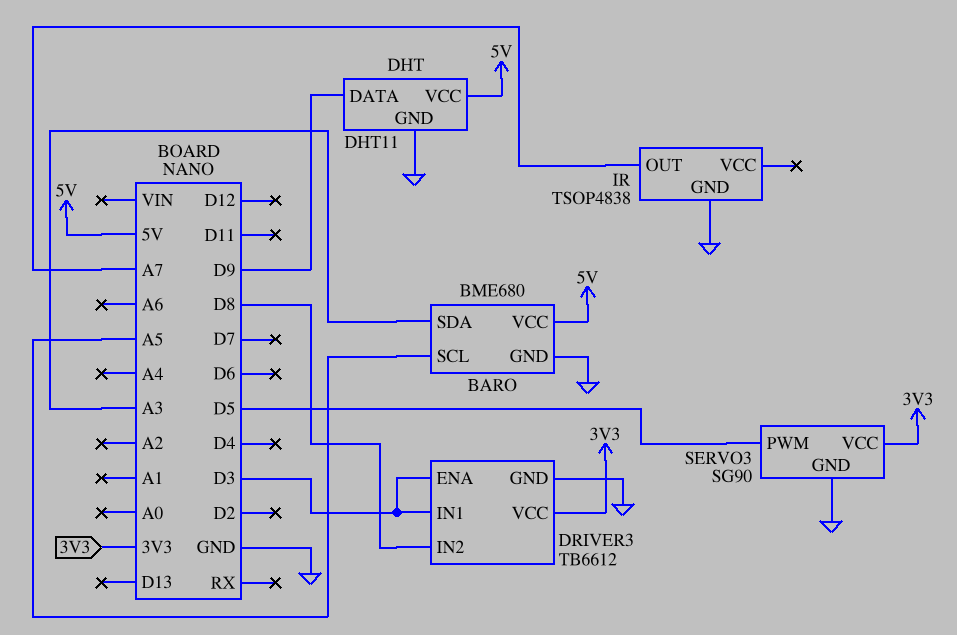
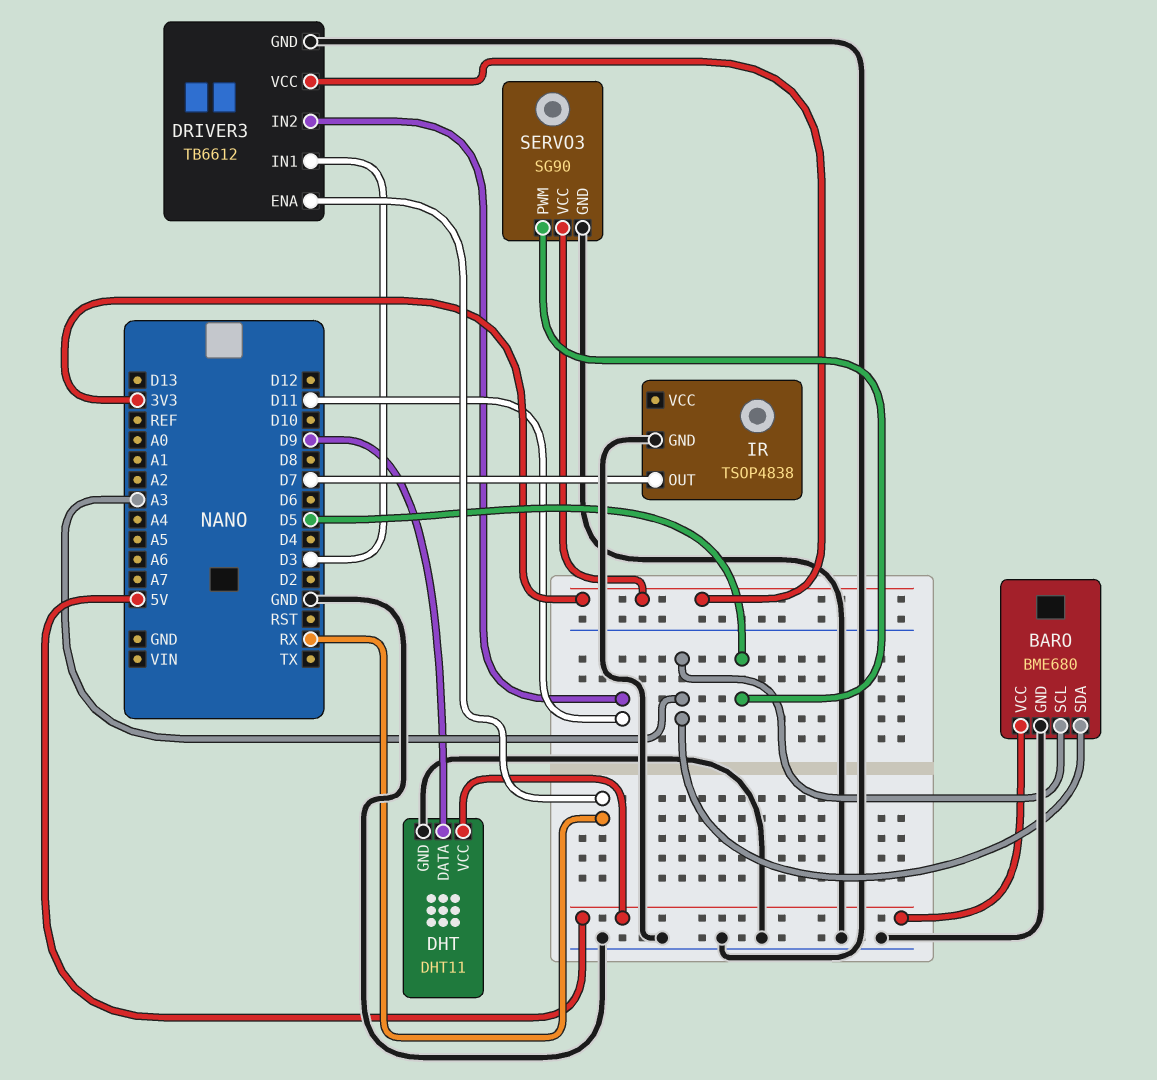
BARO pin SCL: A5 -> A3
DRIVER3 pin ENA: D3 -> RX
DRIVER3 pin IN2: D8 -> D11
IR pin OUT: A7 -> D7

